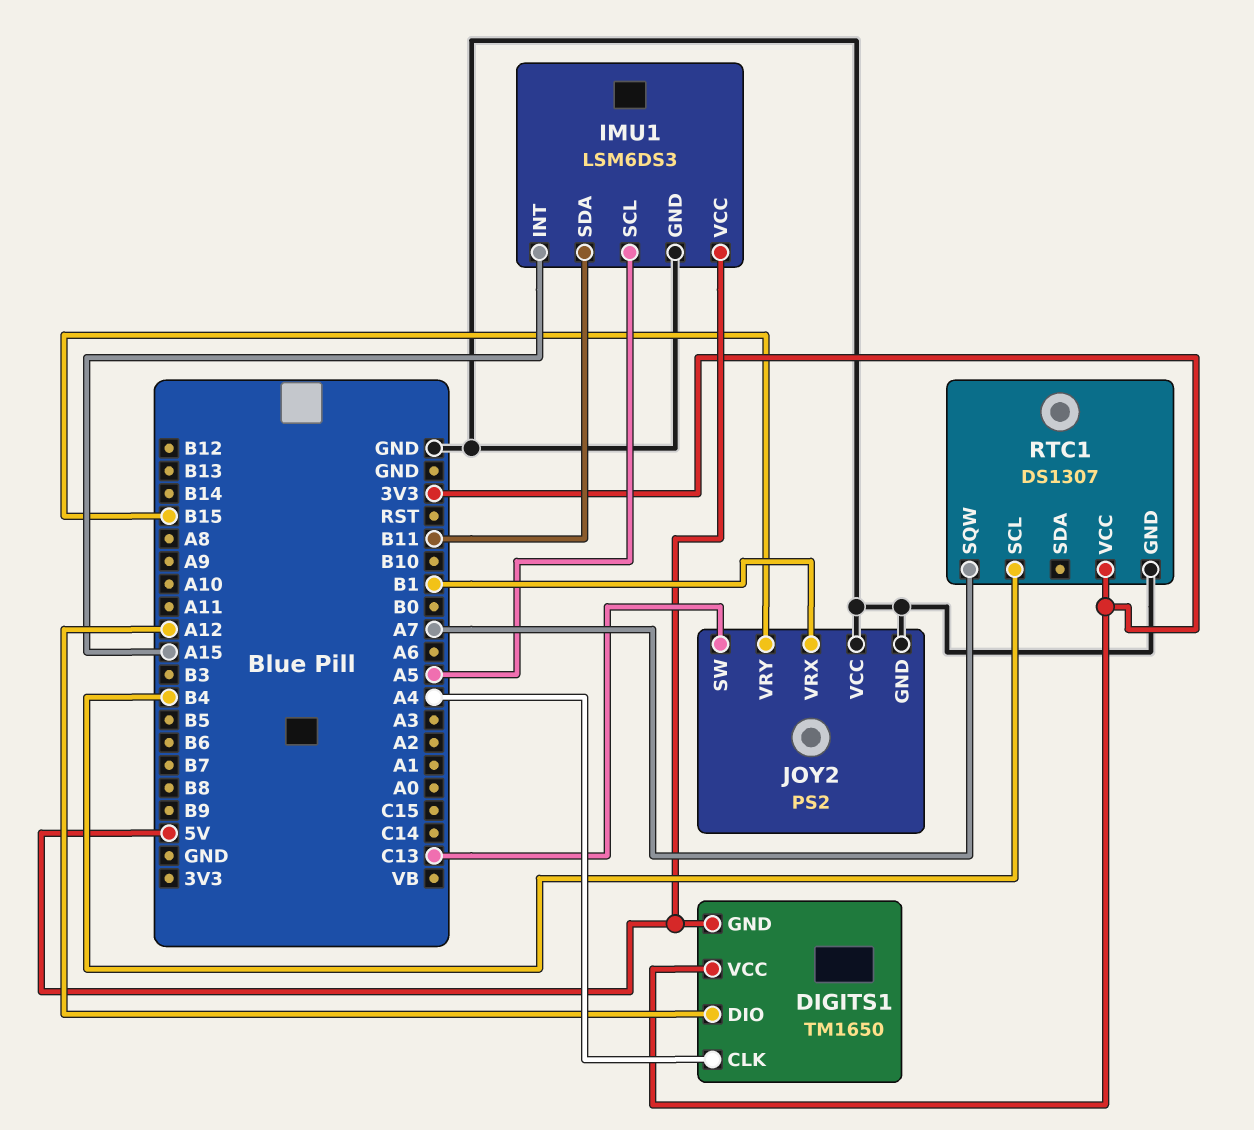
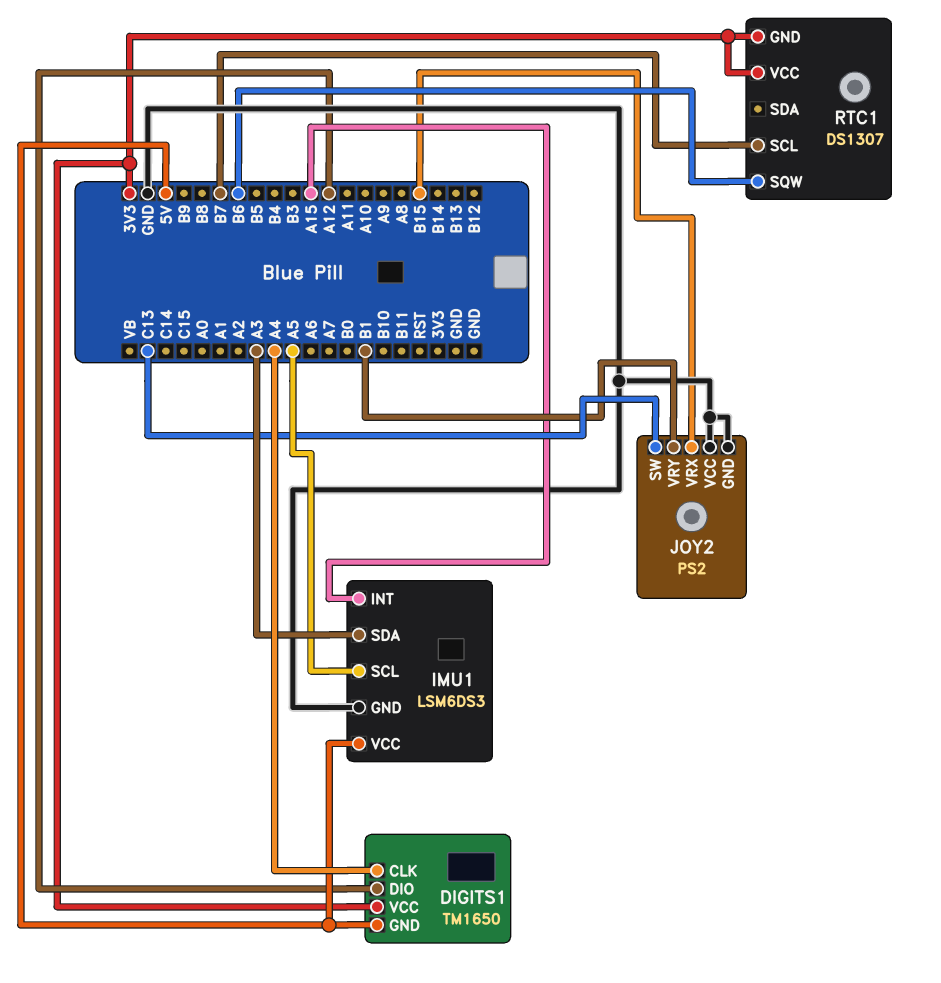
IMU1 pin SDA: B11 -> A3
JOY2 pin VRX: B1 -> B15
JOY2 pin VRY: B15 -> B1
RTC1 pin GND: GND -> 3V3
RTC1 pin SCL: B4 -> B7
RTC1 pin SQW: A7 -> B6

